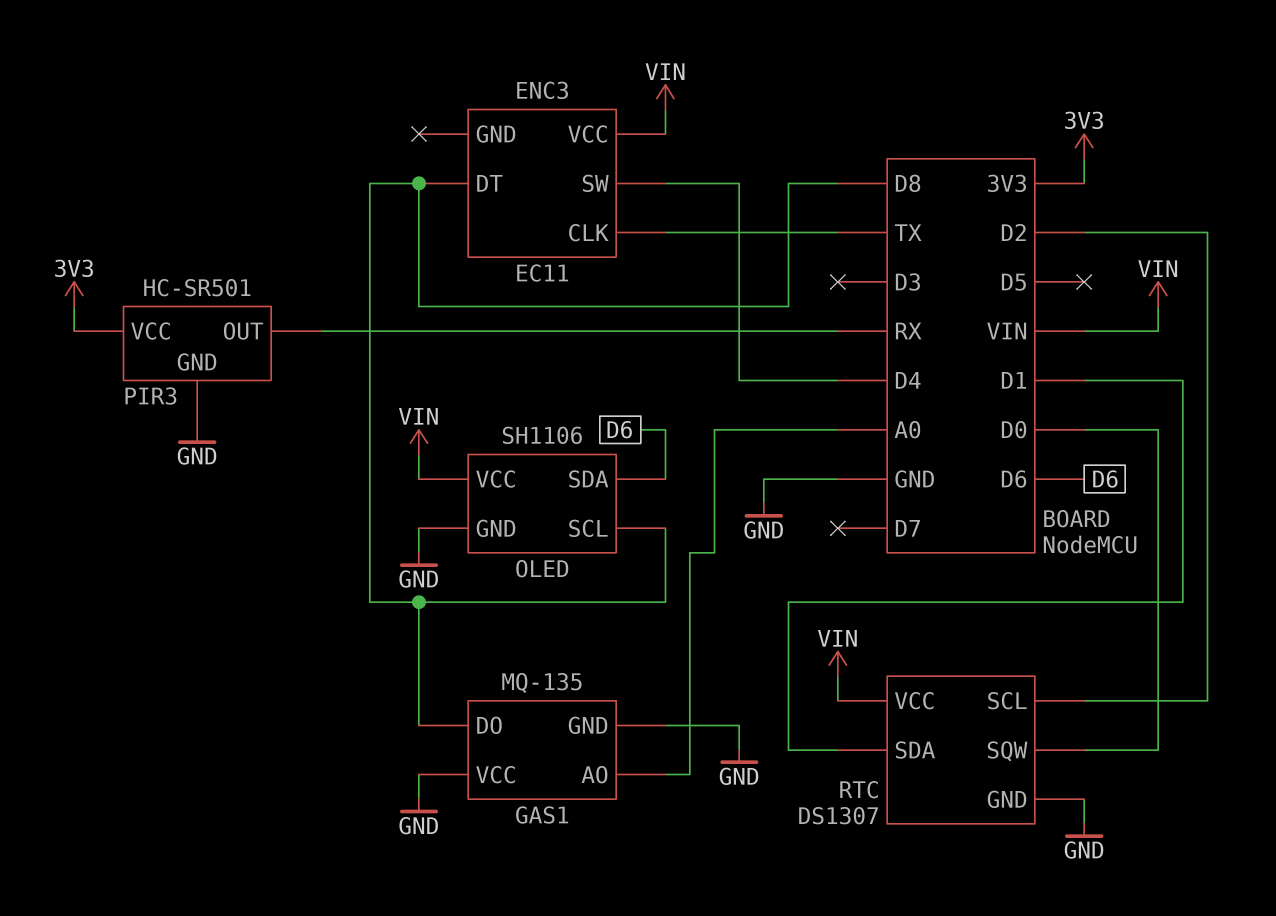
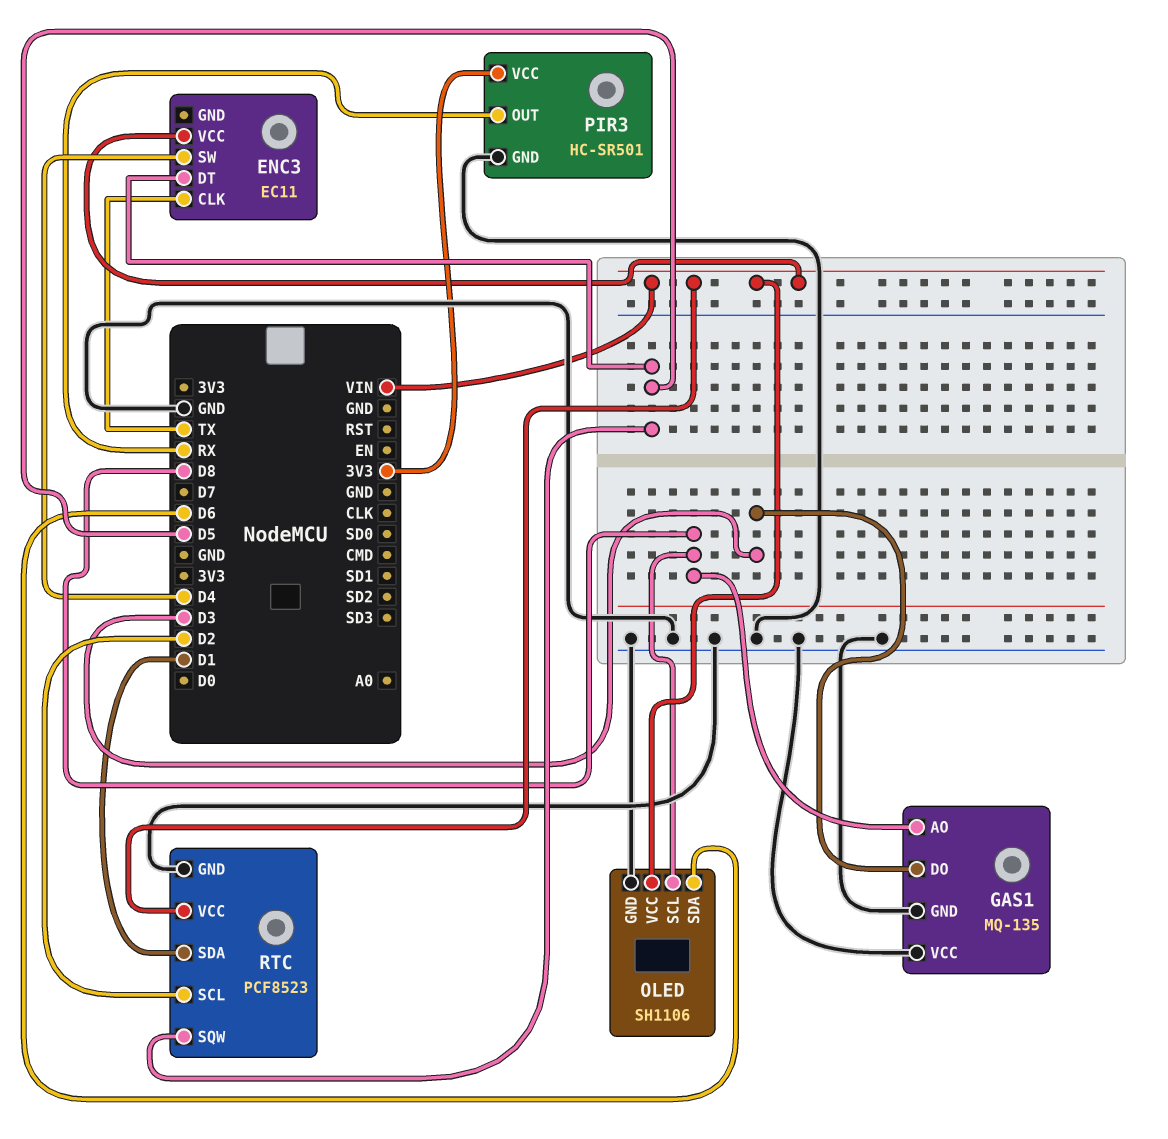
ENC3 pin DT: D8 -> D5
GAS1 pin AO: A0 -> D8
GAS1 pin DO: D8 -> D3
RTC: DS1307 -> PCF8523
RTC pin SQW: D0 -> D5

